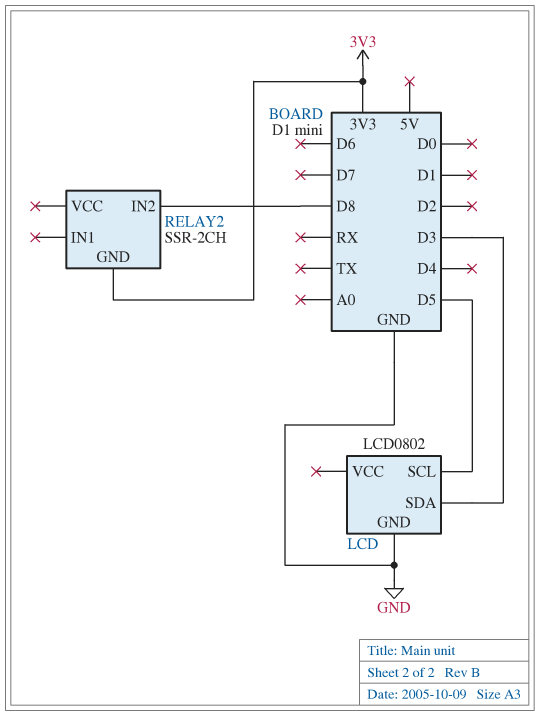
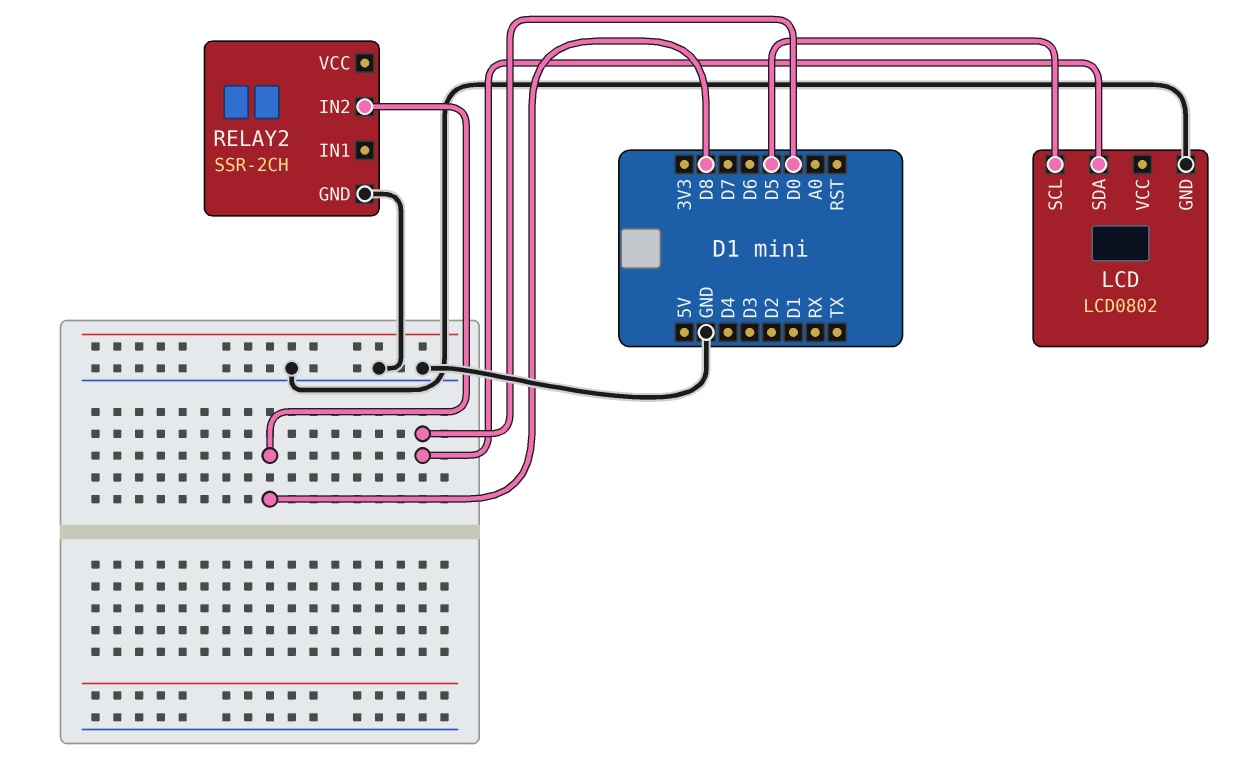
LCD pin SDA: D3 -> D0
RELAY2 pin GND: 3V3 -> GND

